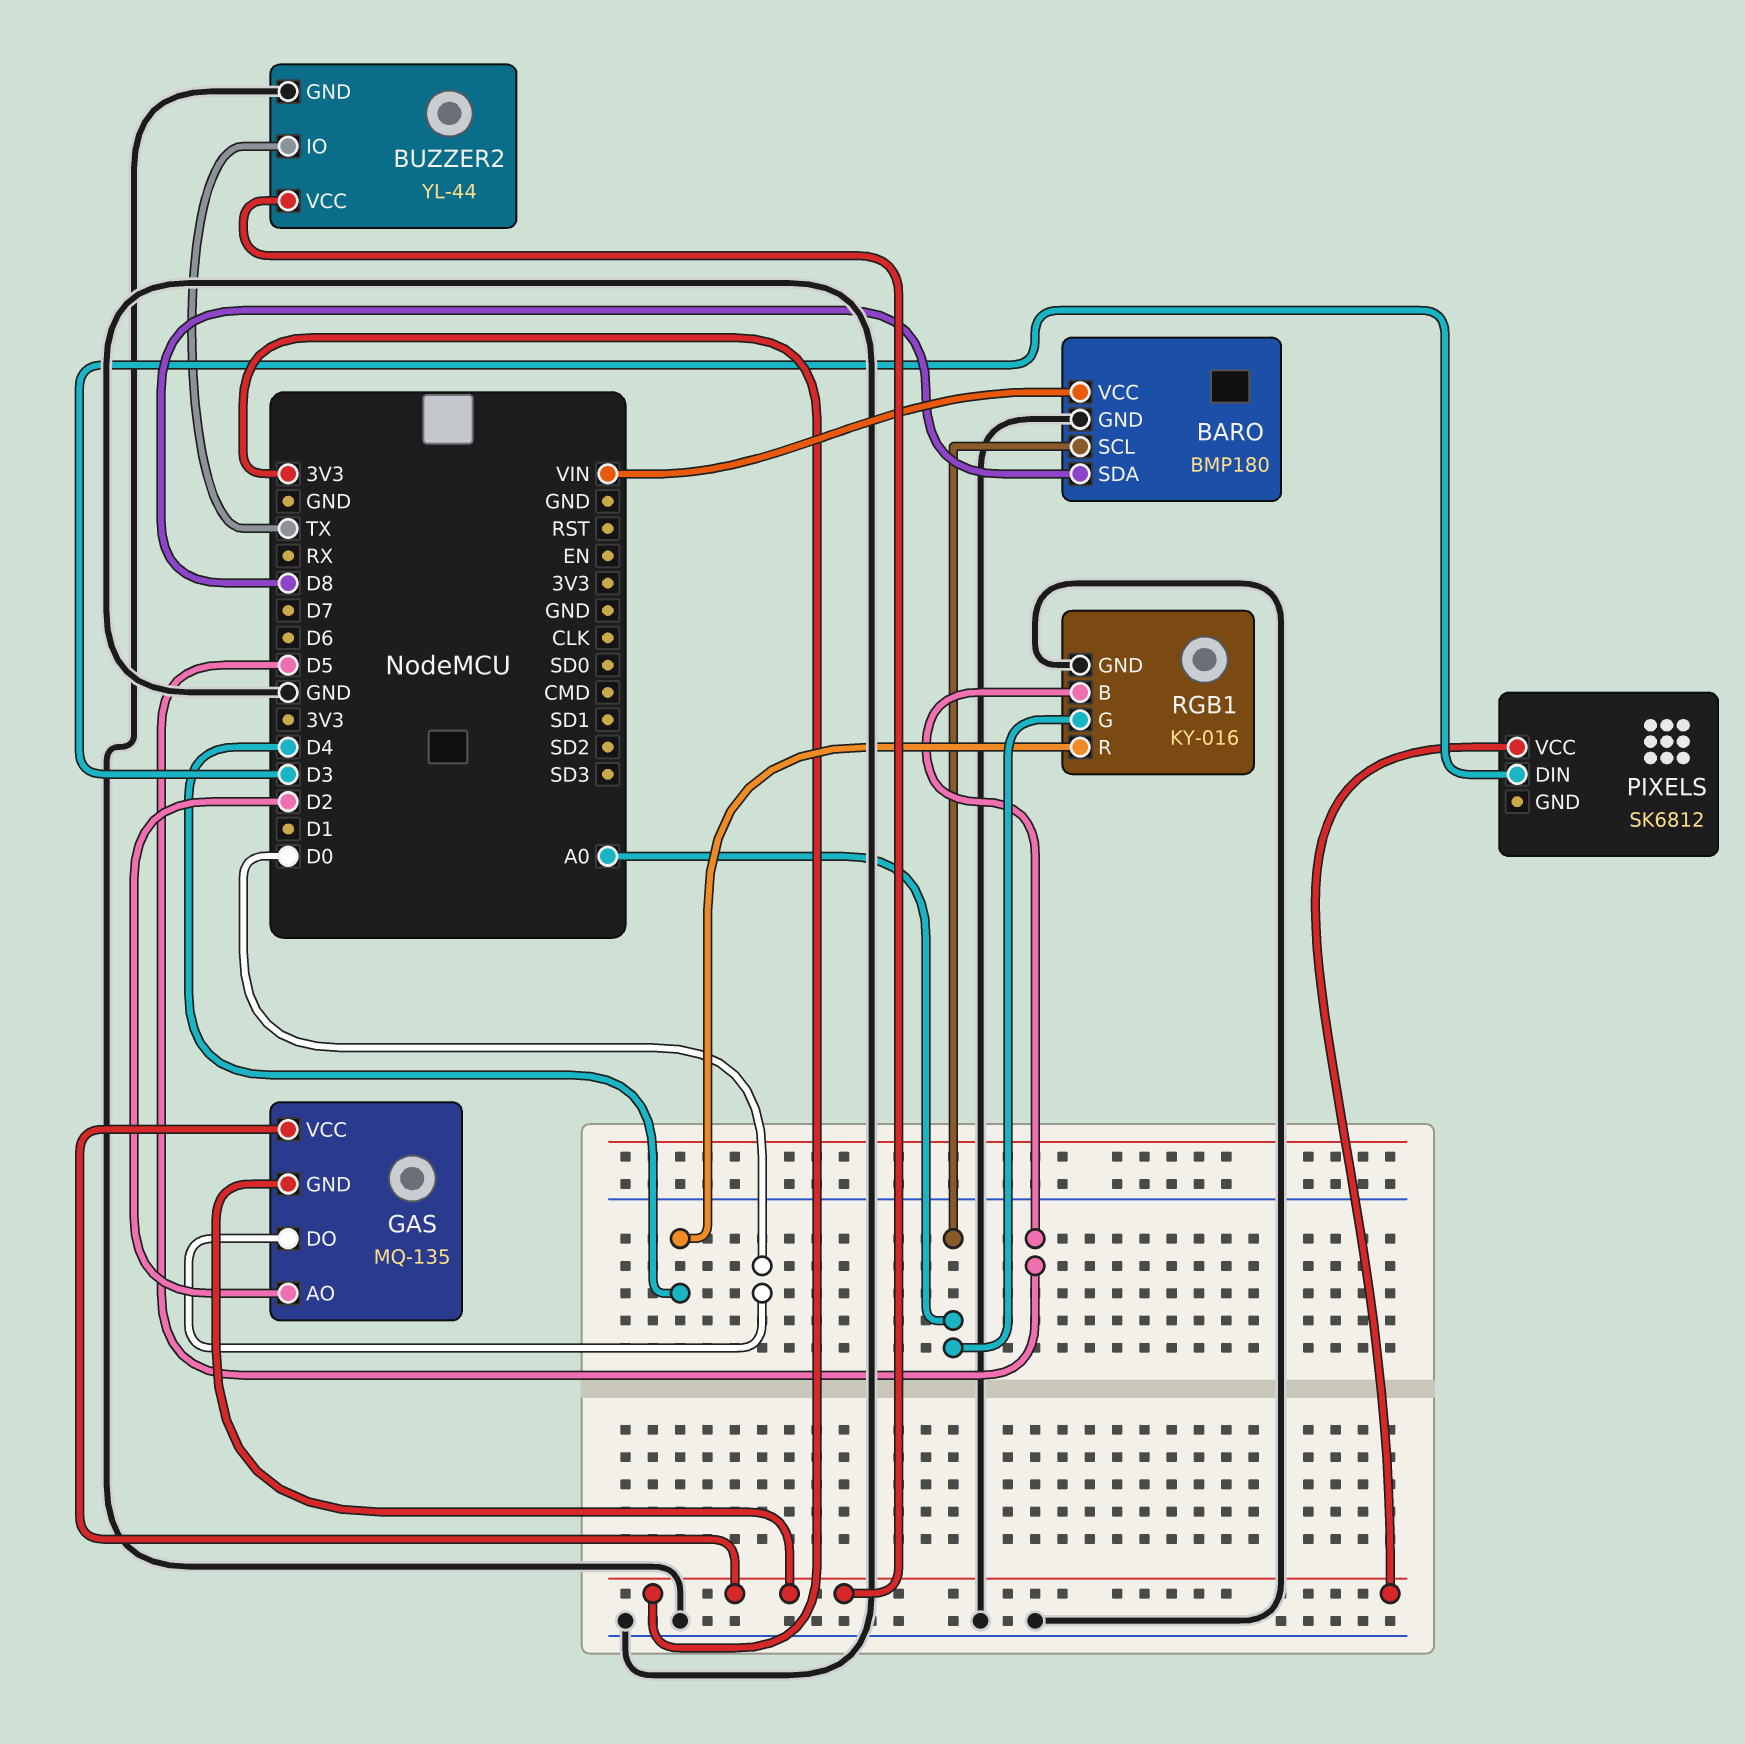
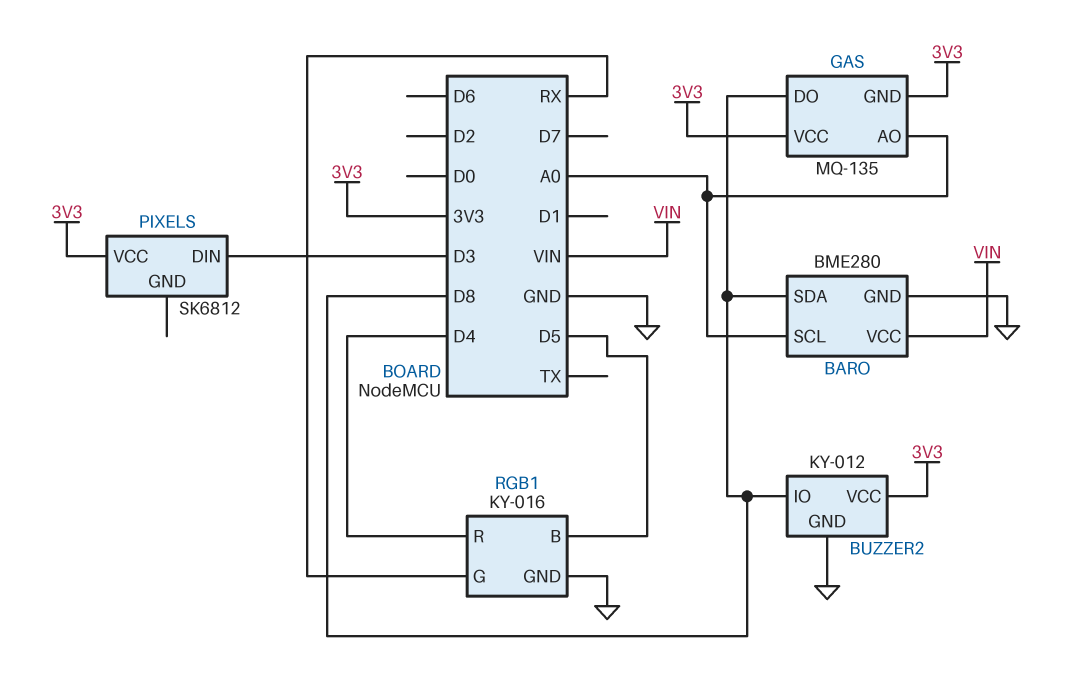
BARO: BMP180 -> BME280
BUZZER2: YL-44 -> KY-012
BUZZER2 pin IO: TX -> D8
GAS pin AO: D2 -> A0
GAS pin DO: D0 -> D8
RGB1 pin G: A0 -> RX

